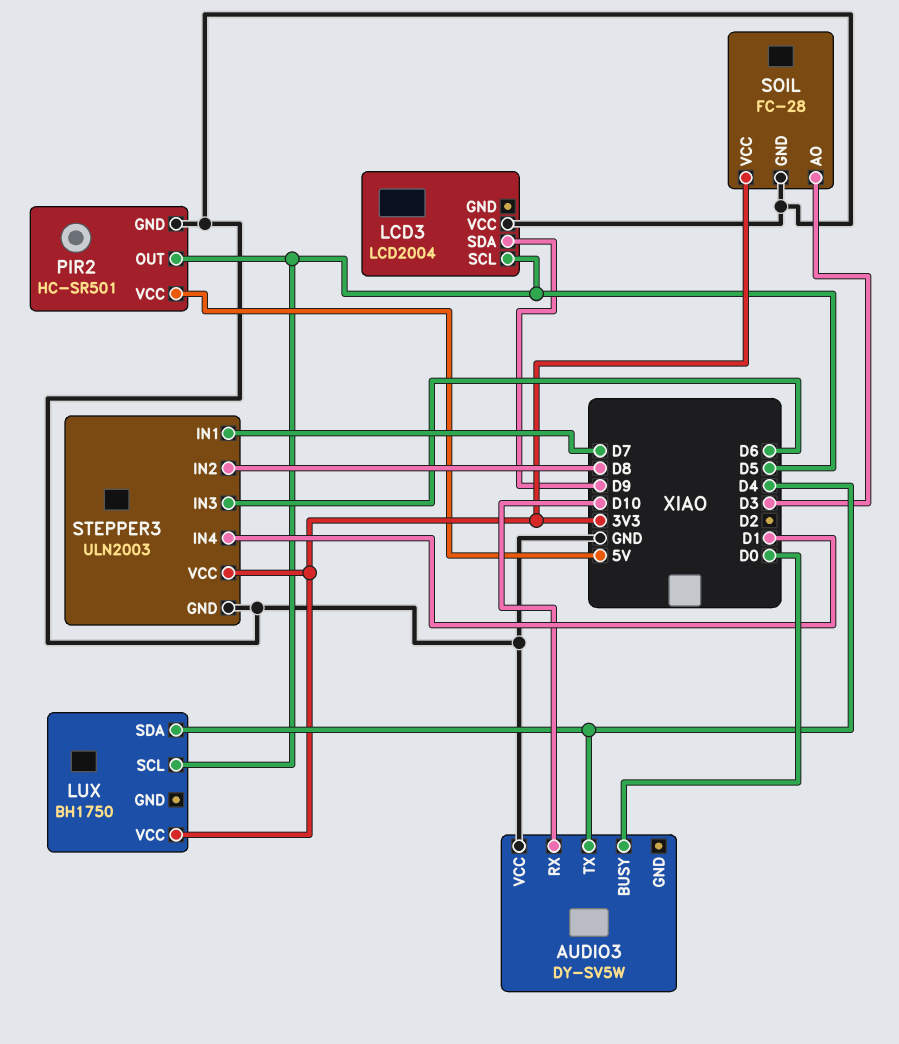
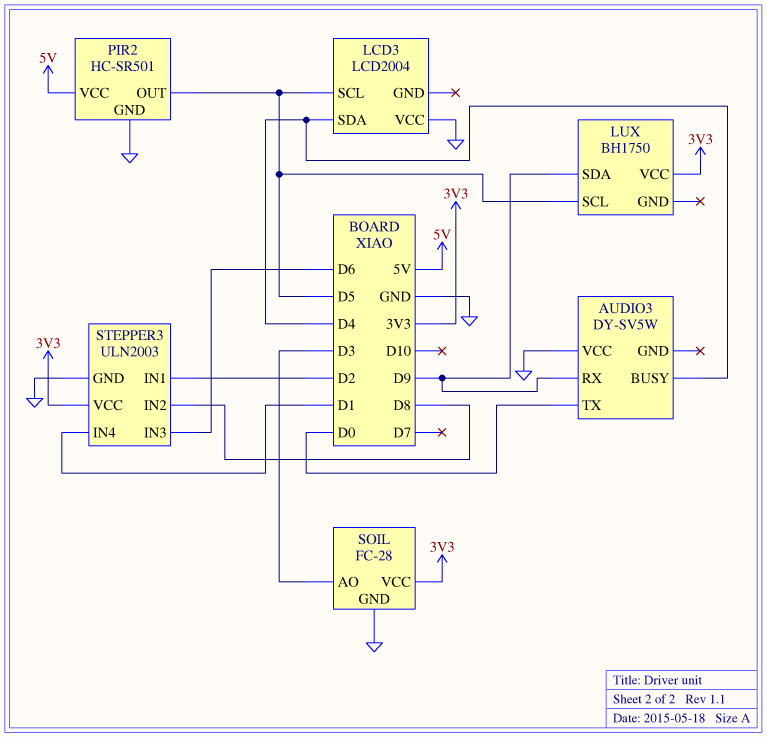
AUDIO3 pin BUSY: D0 -> D4
AUDIO3 pin RX: D10 -> D9
AUDIO3 pin TX: D4 -> D0
LCD3 pin SDA: D9 -> D4
LUX pin SDA: D4 -> D9
STEPPER3 pin IN1: D7 -> D2

